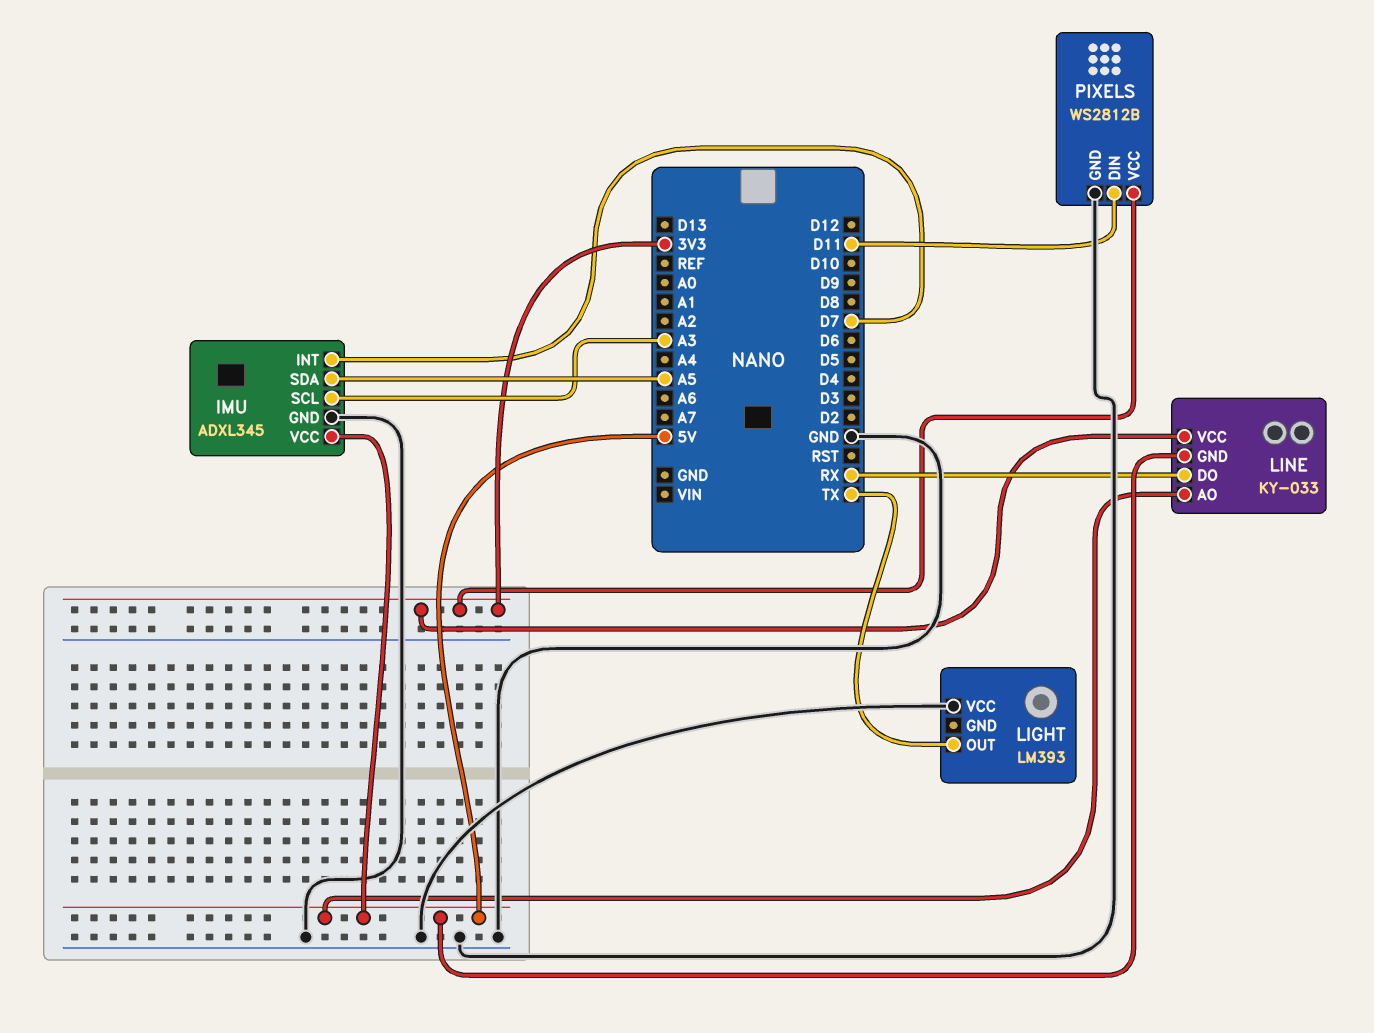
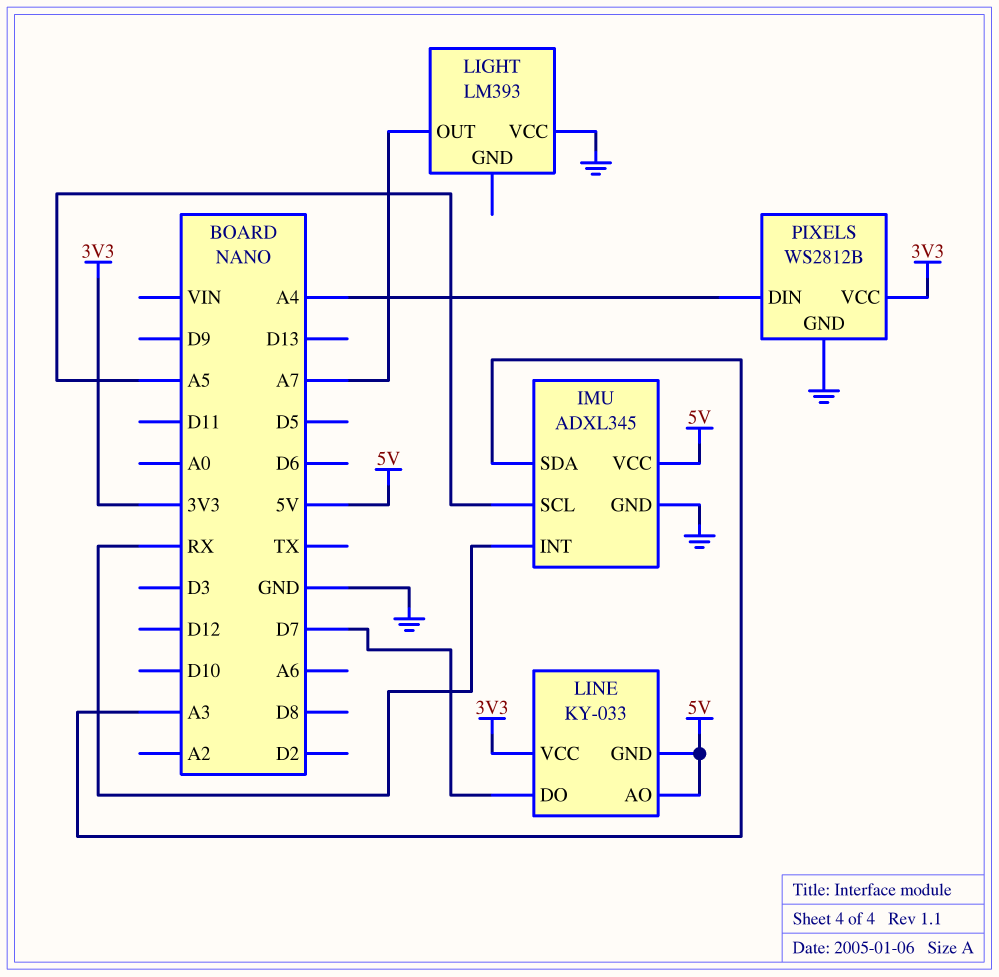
IMU pin INT: D7 -> RX
IMU pin SCL: A3 -> A5
IMU pin SDA: A5 -> A3
LIGHT pin OUT: TX -> A7
LINE pin DO: RX -> D7
PIXELS pin DIN: D11 -> A4

